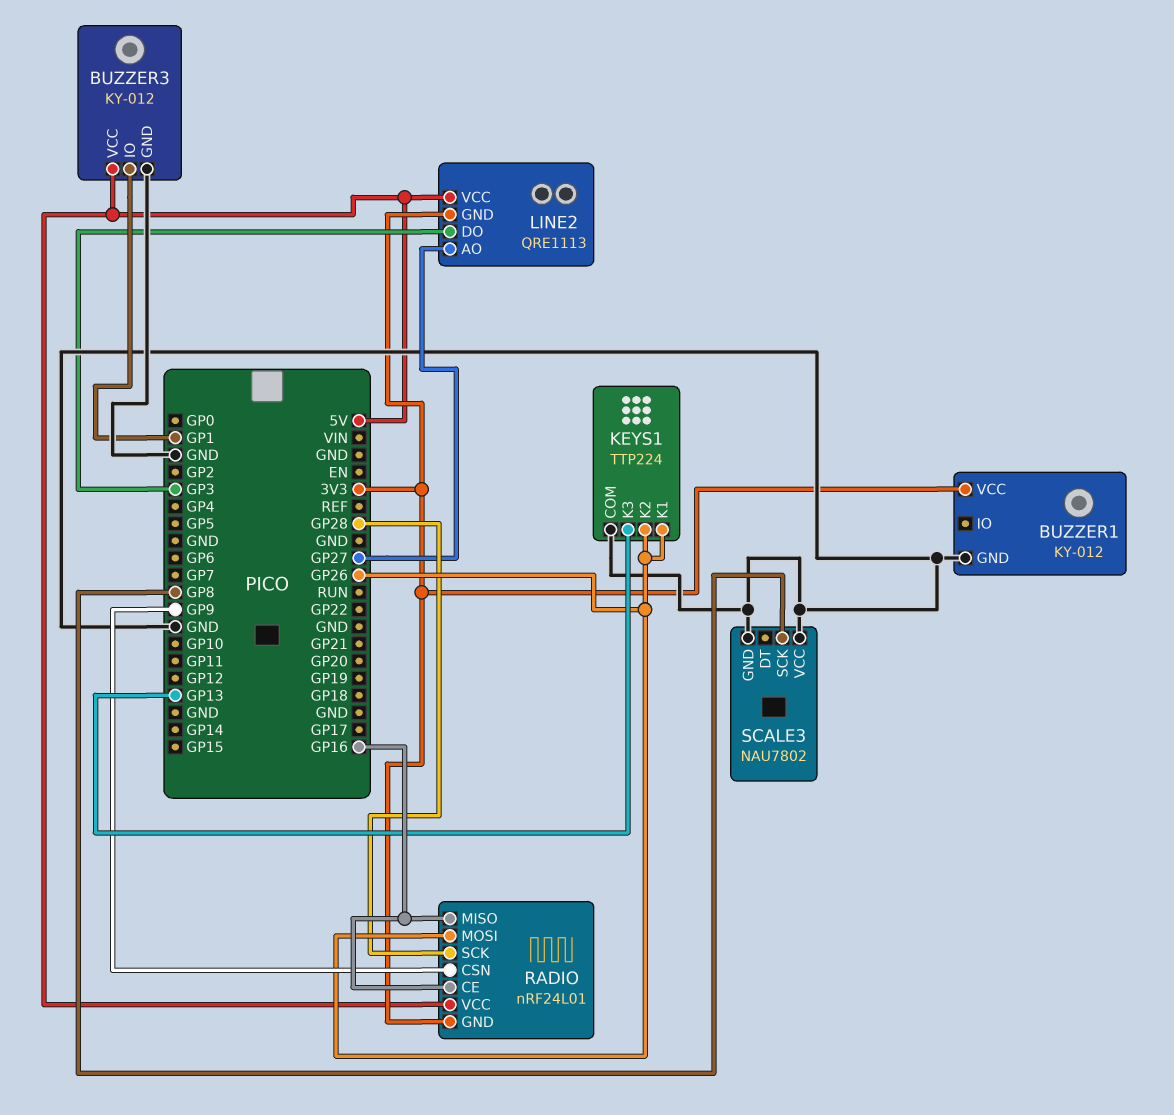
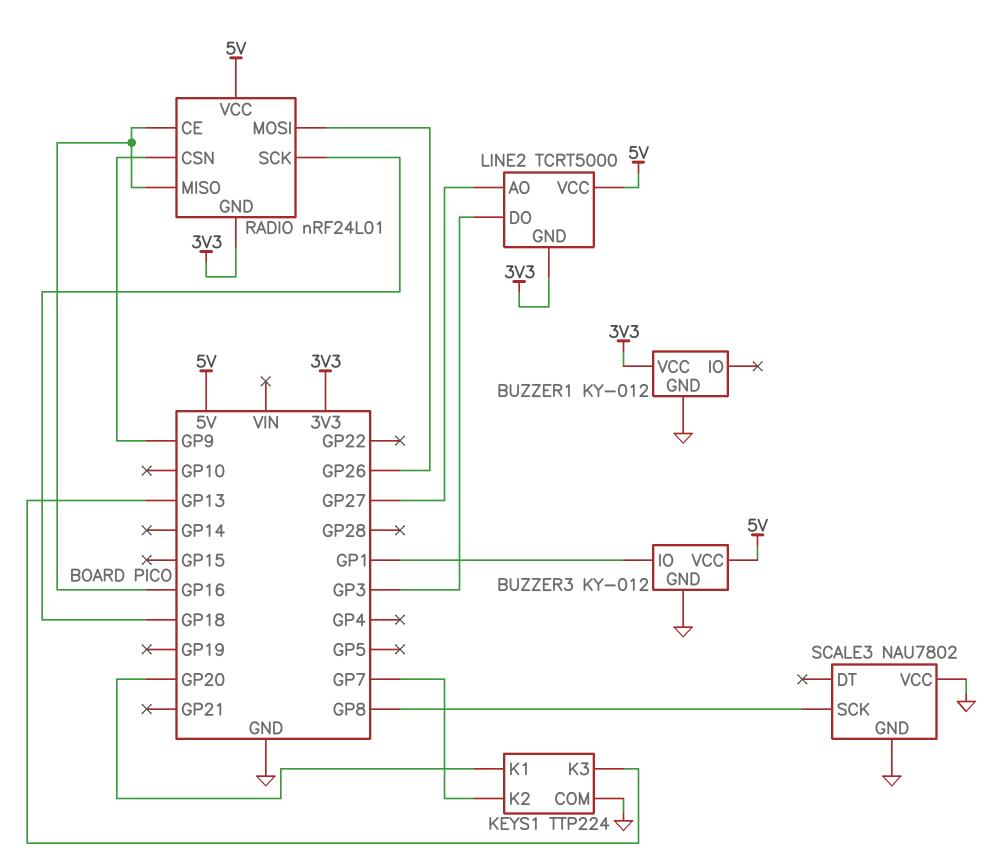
KEYS1 pin K1: GP26 -> GP20
KEYS1 pin K2: GP26 -> GP7
LINE2: QRE1113 -> TCRT5000
RADIO pin SCK: GP28 -> GP18

